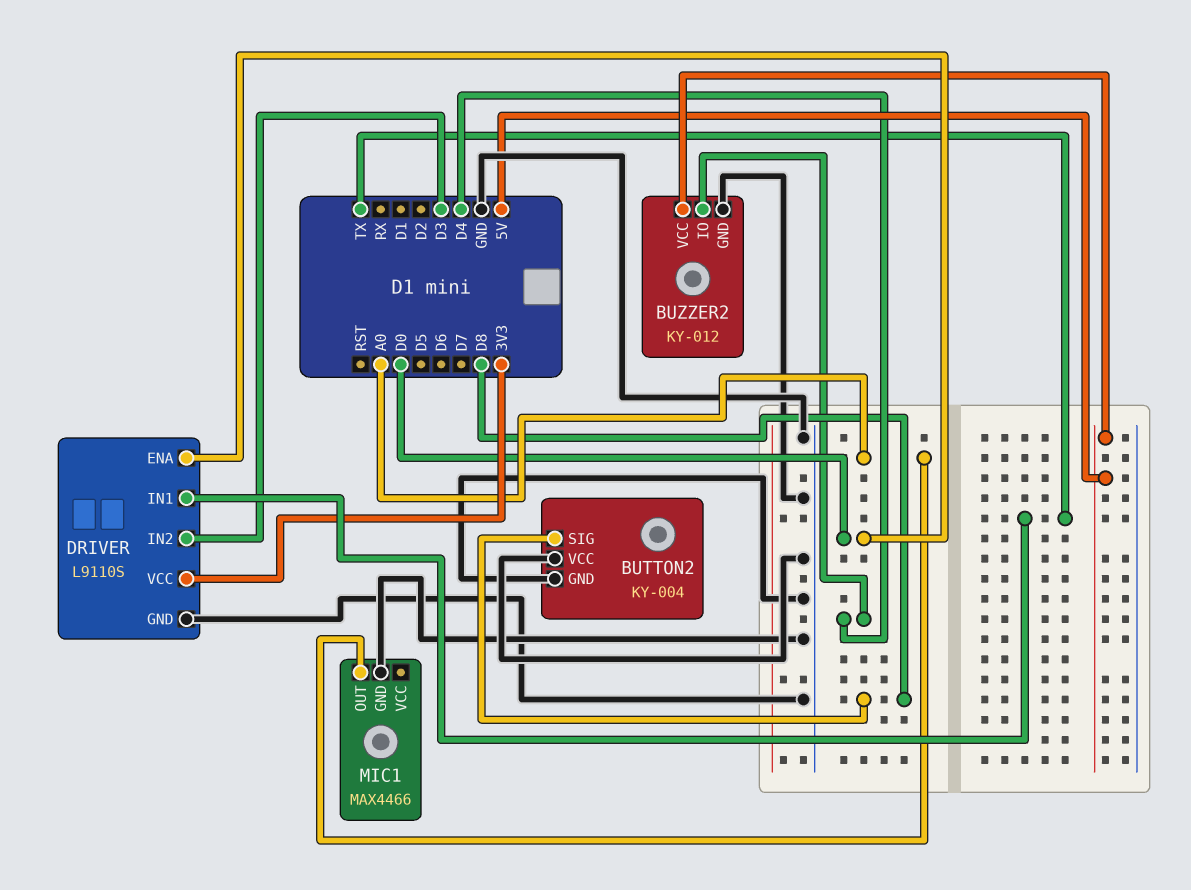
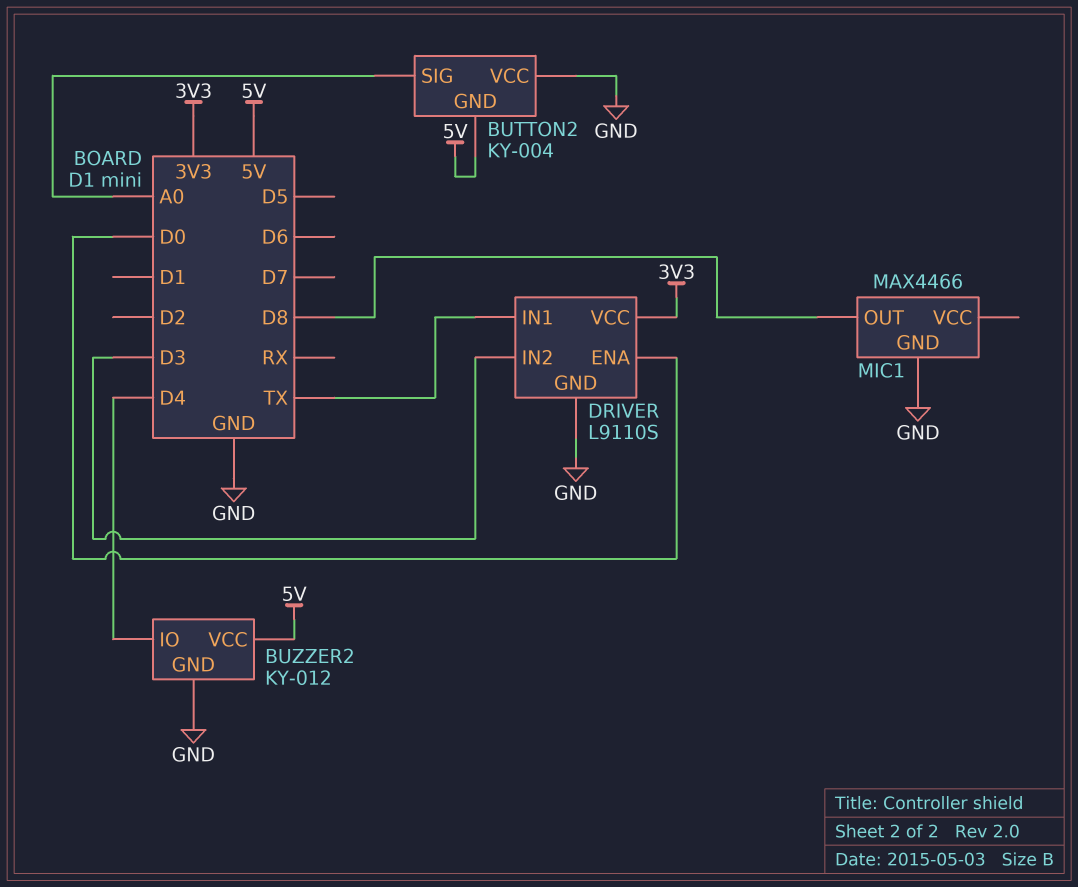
BUTTON2 pin GND: GND -> 5V
BUTTON2 pin SIG: D8 -> A0
MIC1 pin OUT: A0 -> D8

